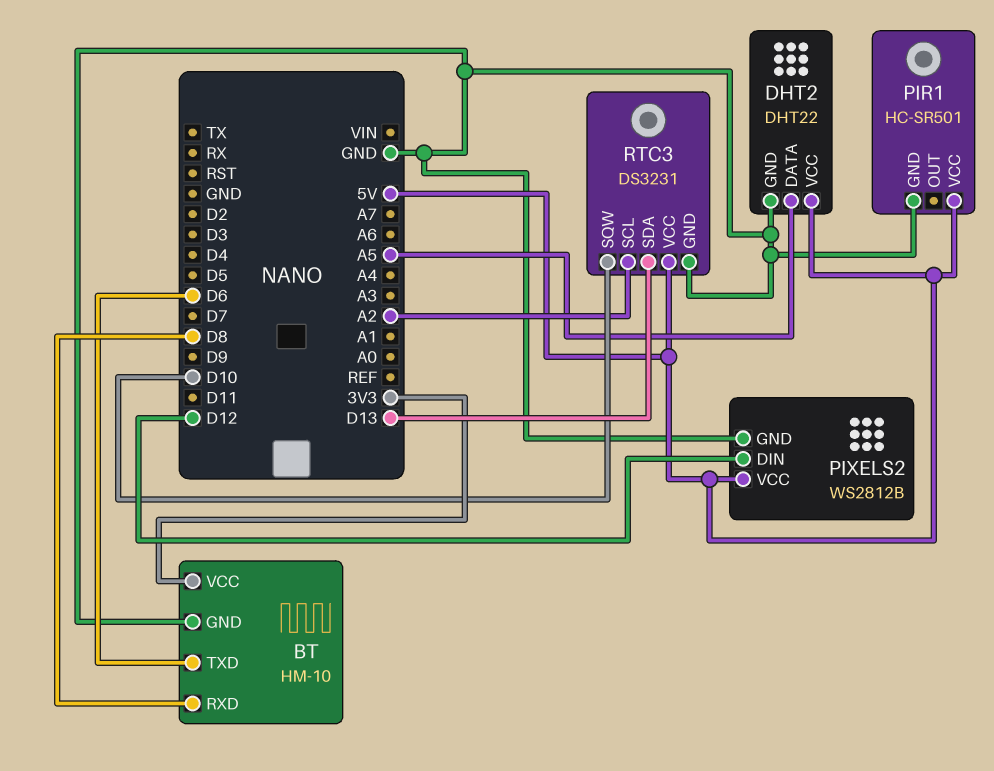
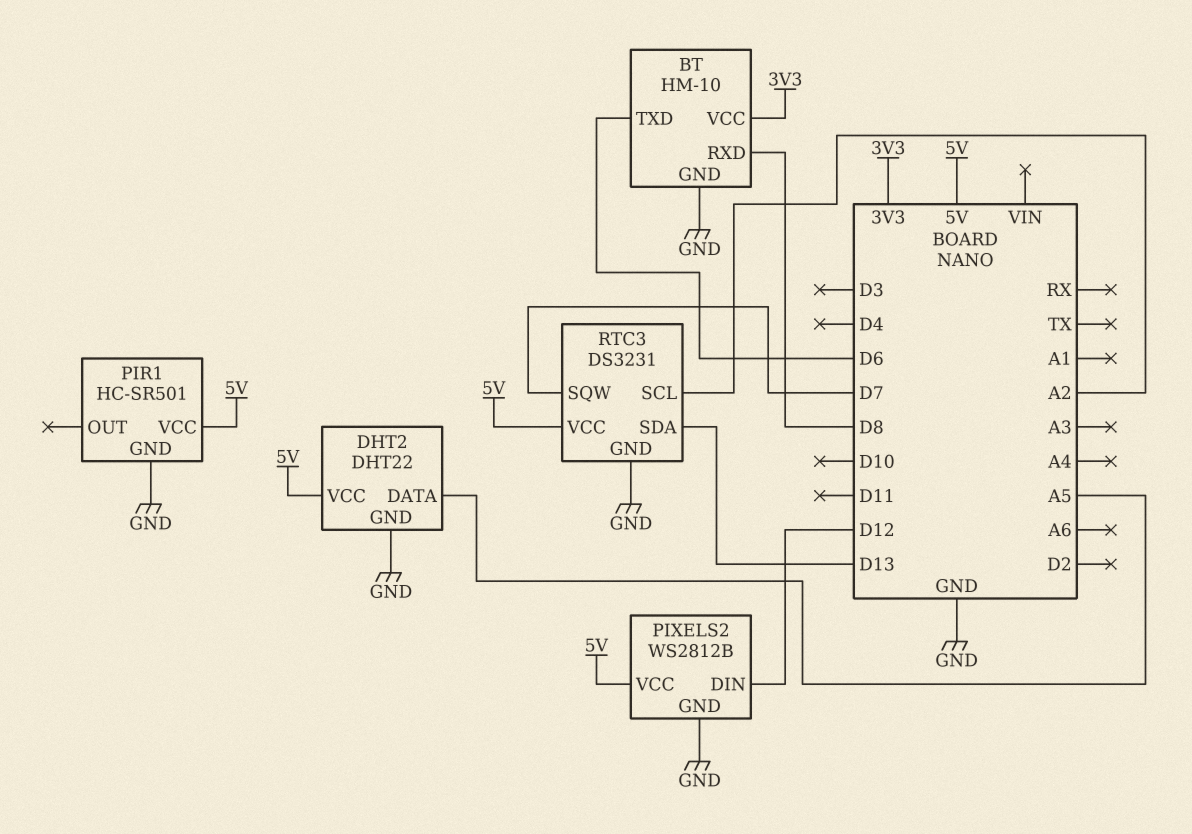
RTC3 pin SQW: D10 -> D7

